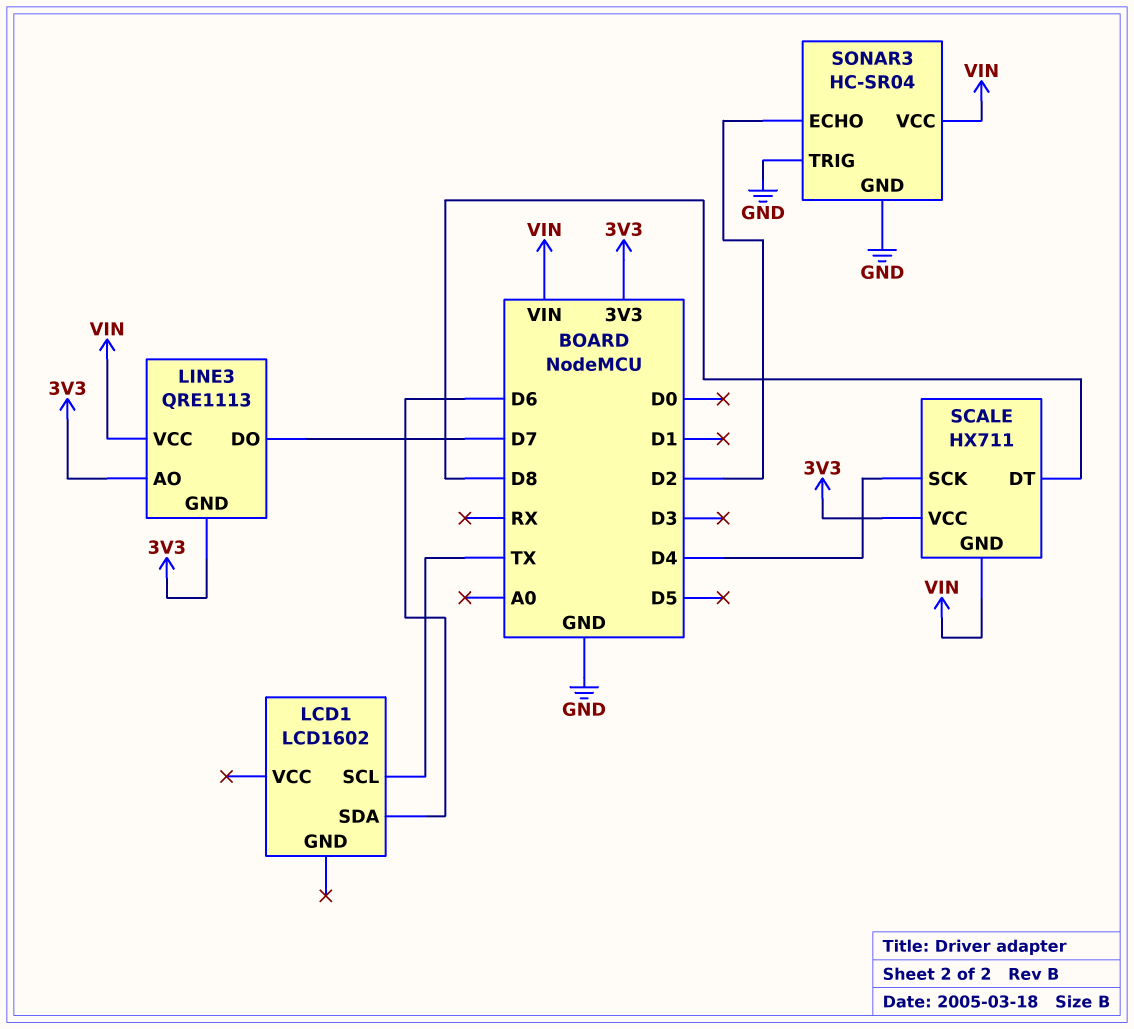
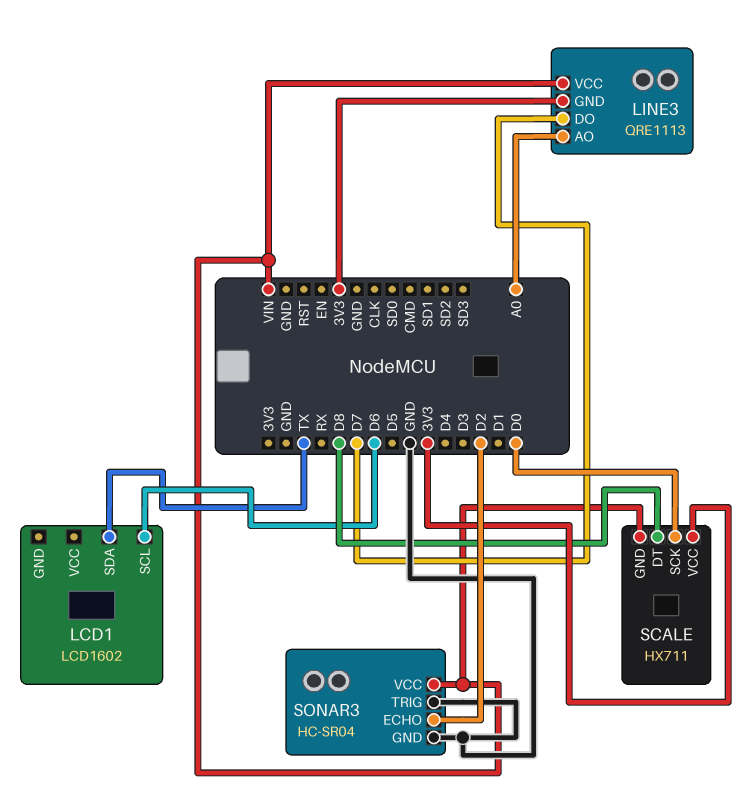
LCD1 pin SCL: TX -> D6
LCD1 pin SDA: D6 -> TX
LINE3 pin AO: 3V3 -> A0
SCALE pin SCK: D4 -> D0

